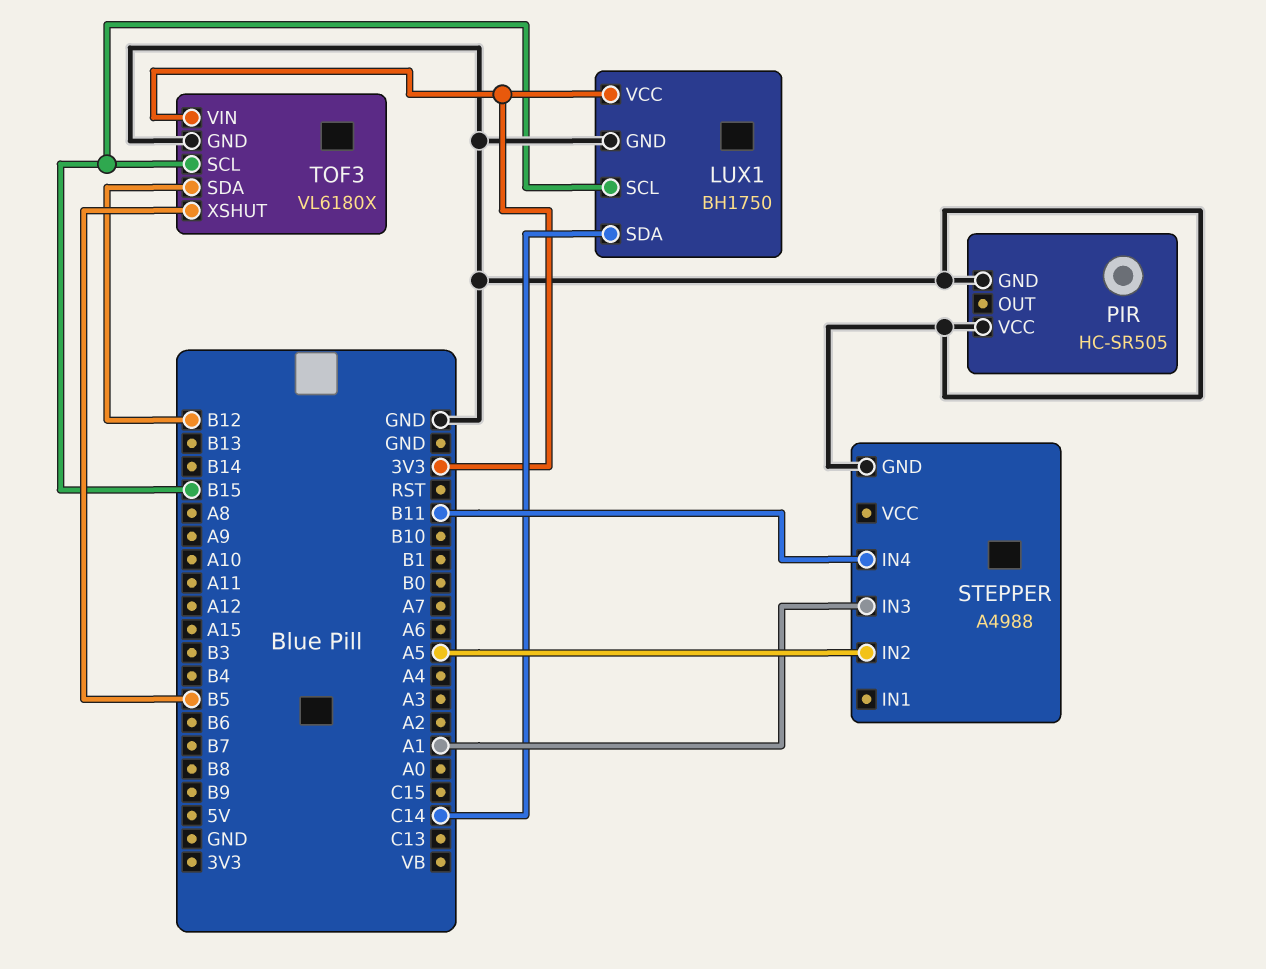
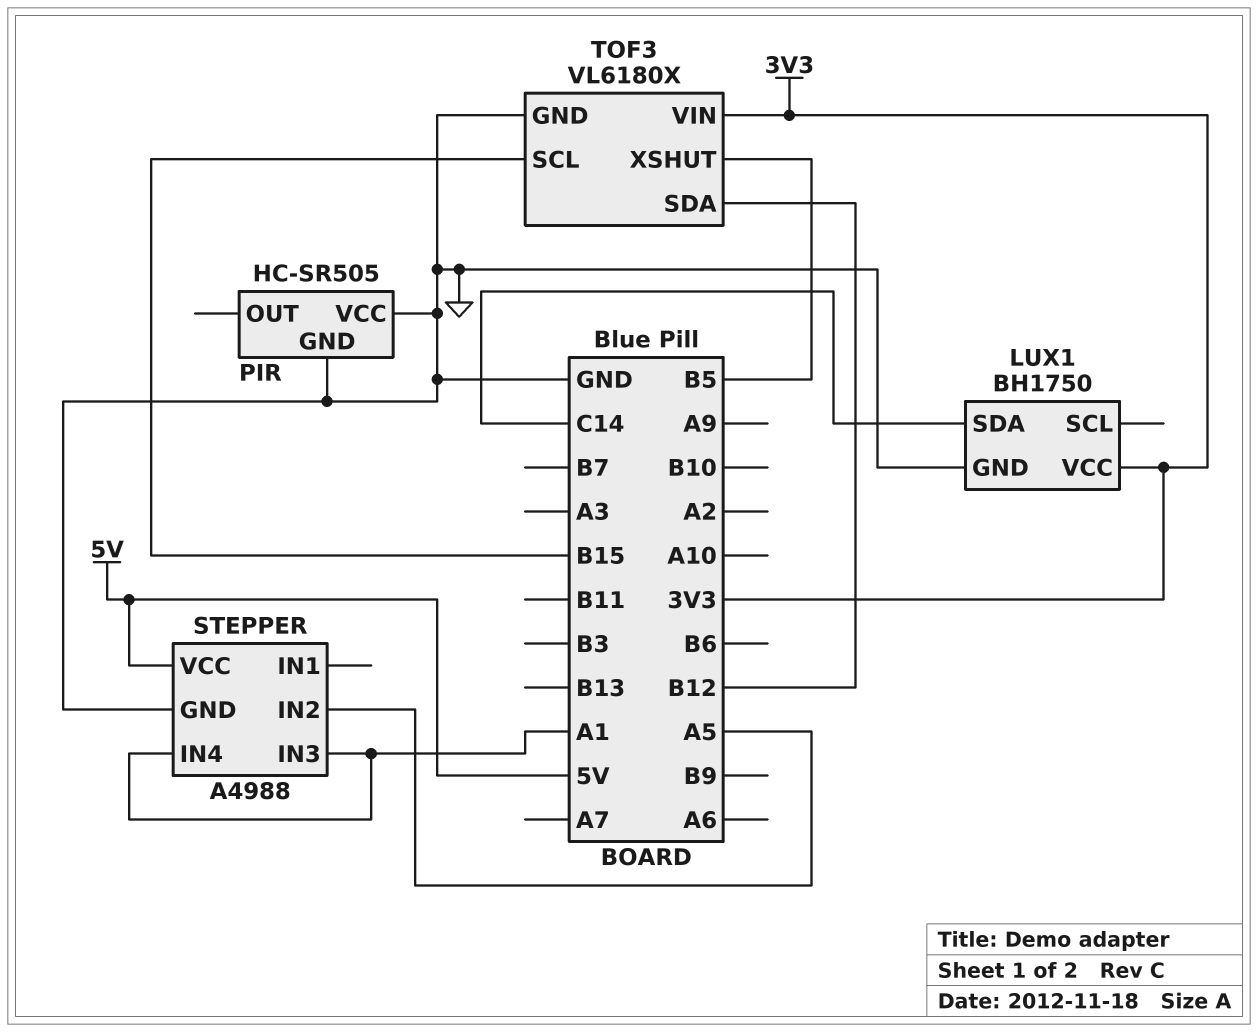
LUX1 pin SCL: B15 -> none
STEPPER pin IN4: B11 -> A1
STEPPER pin VCC: none -> 5V

